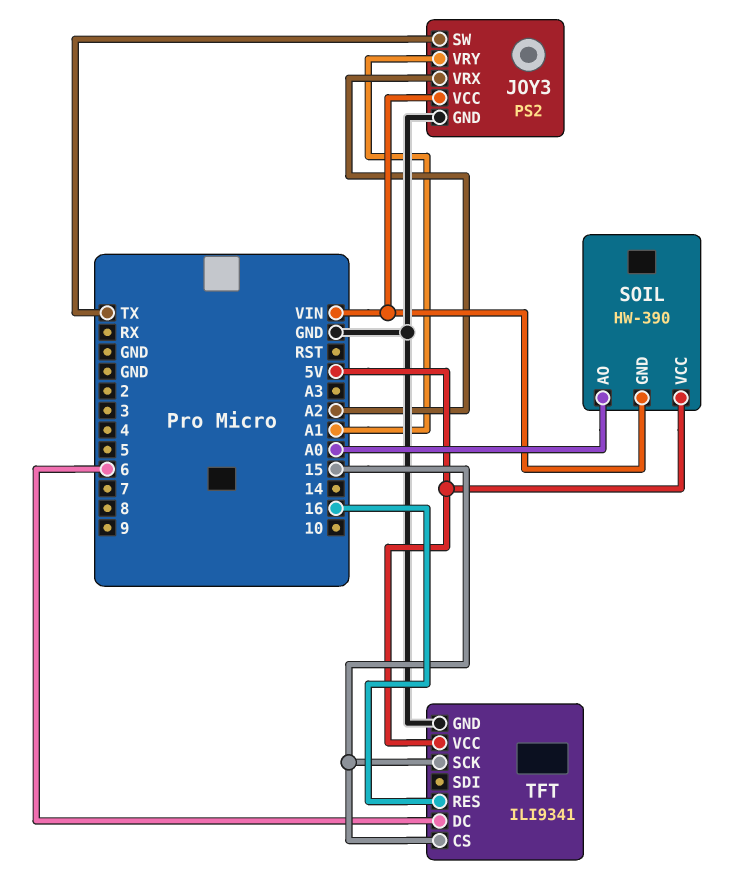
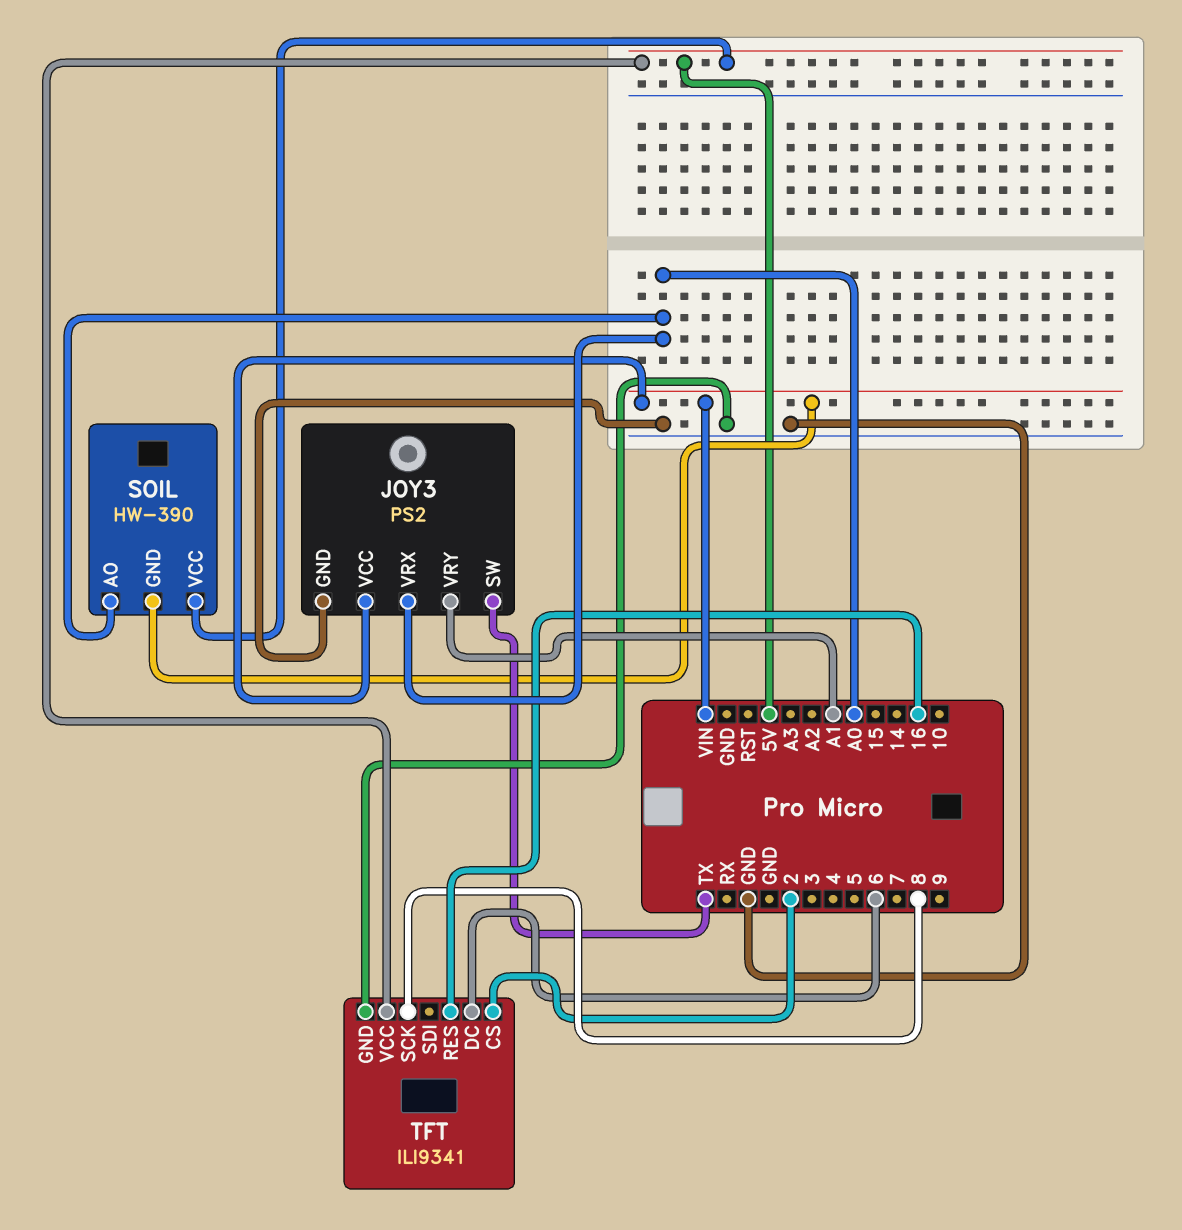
JOY3 pin VRX: A2 -> A0
TFT pin CS: 15 -> 2
TFT pin SCK: 15 -> 8

